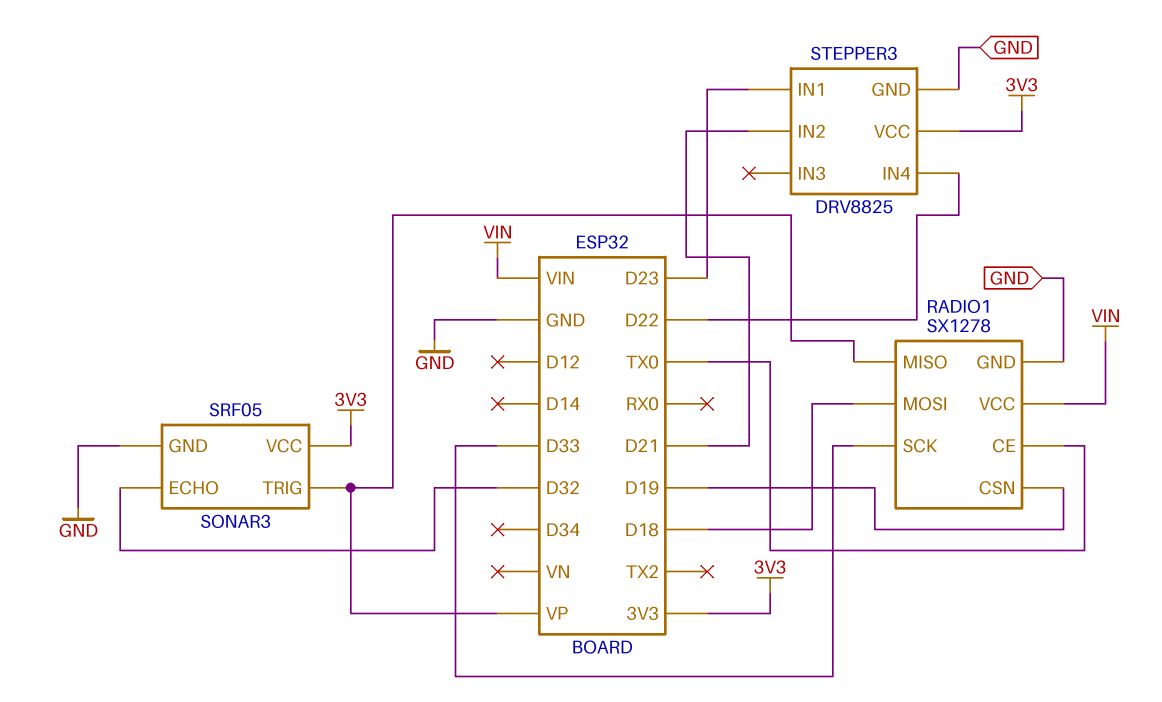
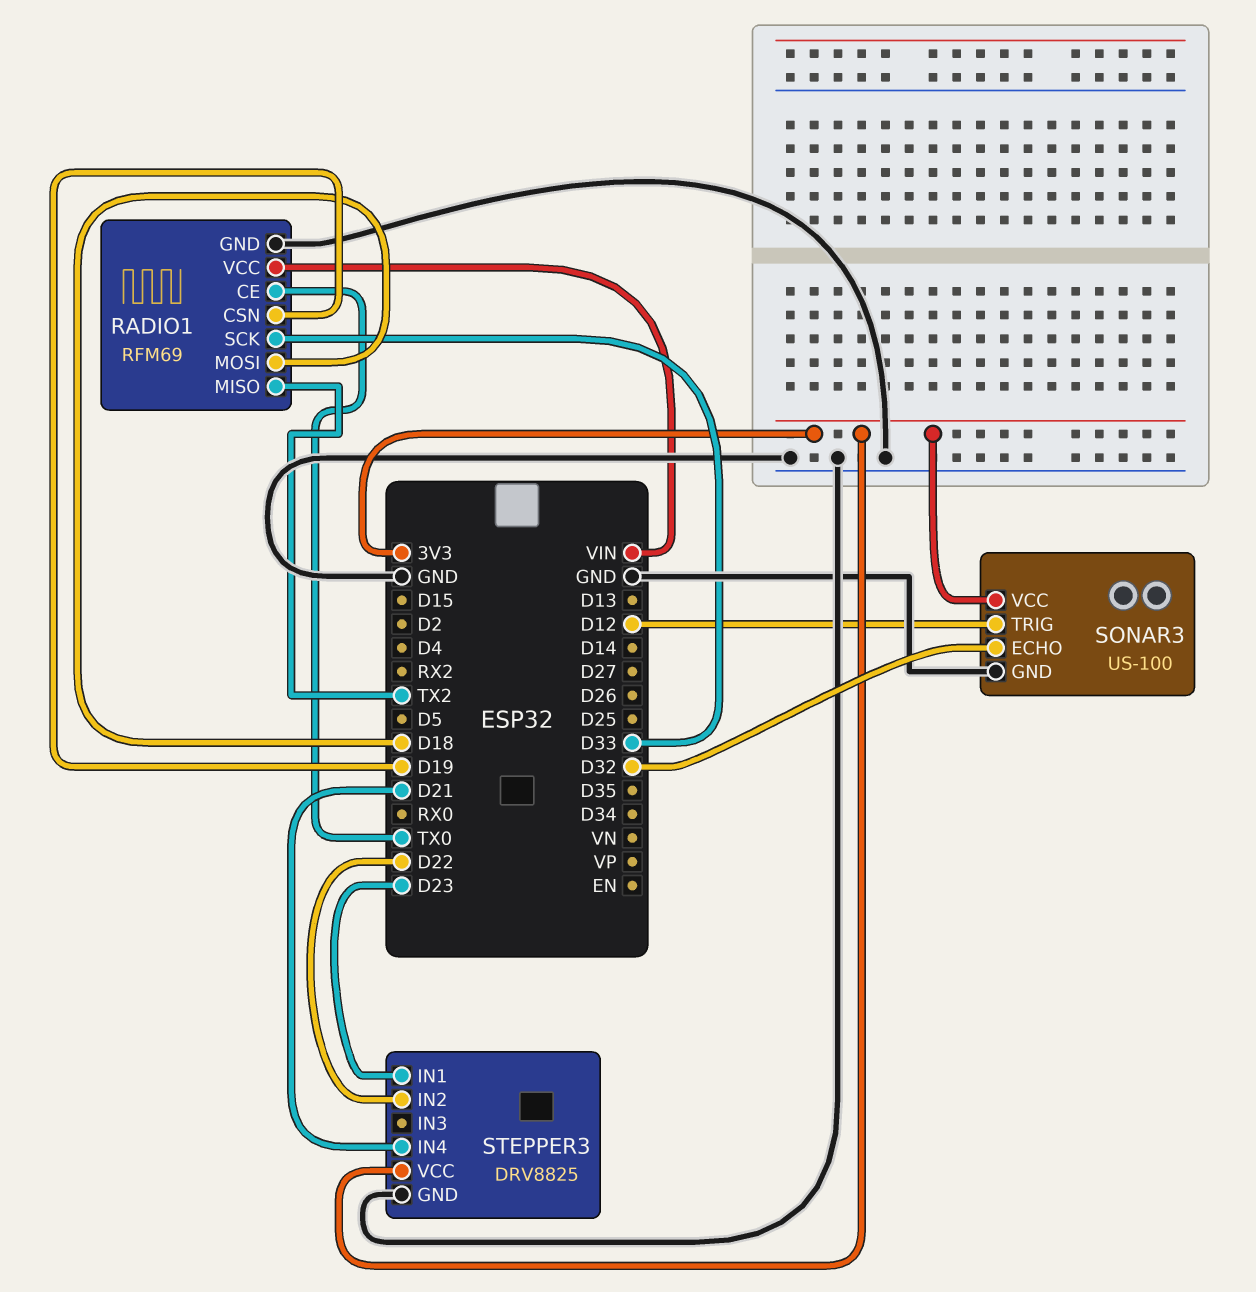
RADIO1: SX1278 -> RFM69
RADIO1 pin MISO: VP -> TX2
SONAR3: SRF05 -> US-100
SONAR3 pin TRIG: VP -> D12
STEPPER3 pin IN2: D21 -> D22
STEPPER3 pin IN4: D22 -> D21

